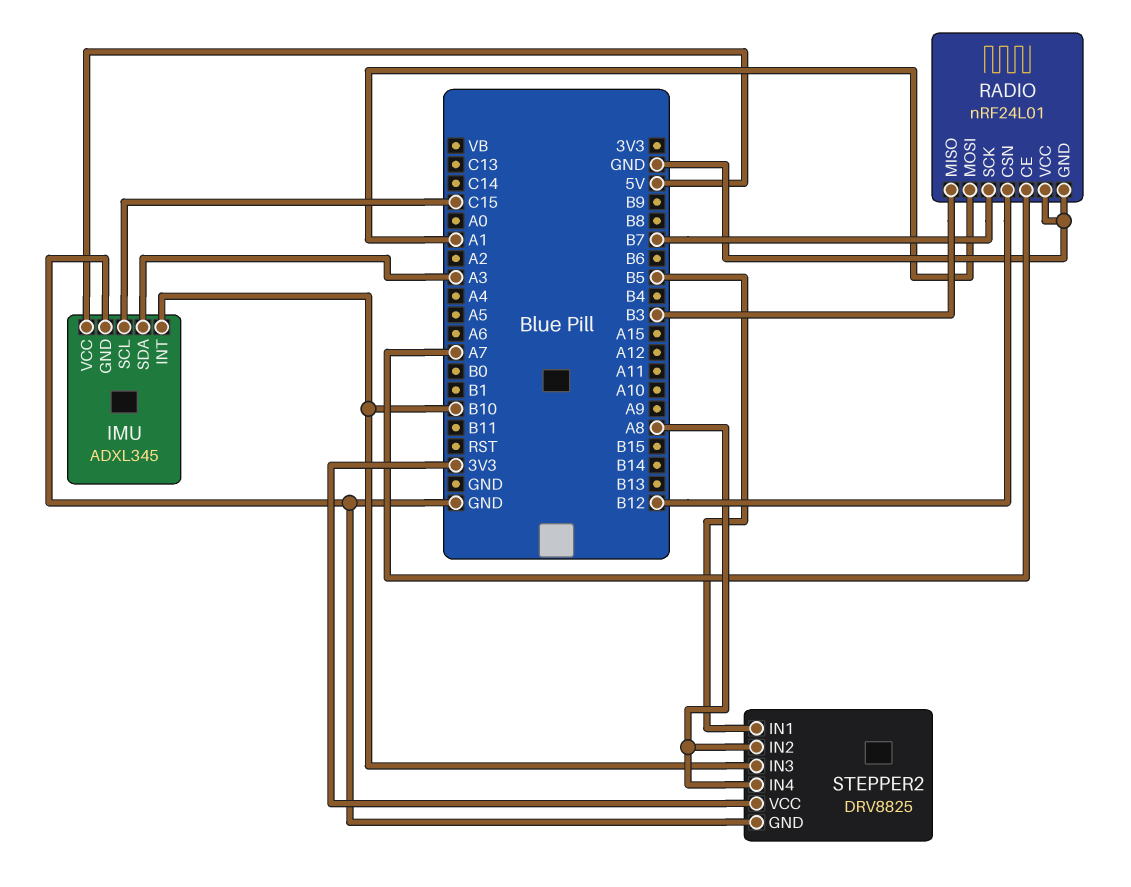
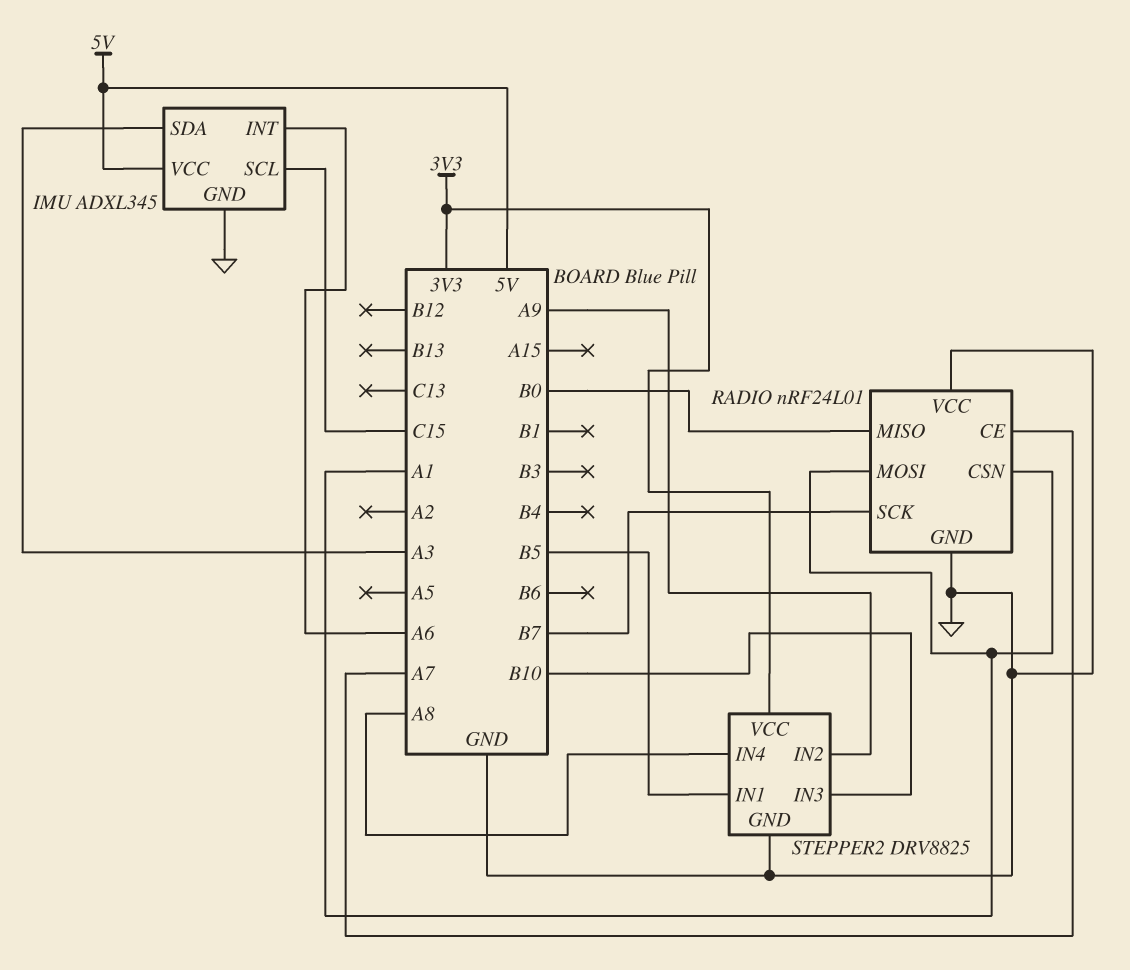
IMU pin INT: B10 -> A6
RADIO pin CSN: B12 -> A1
RADIO pin MISO: B3 -> B0
STEPPER2 pin IN2: A8 -> A9

